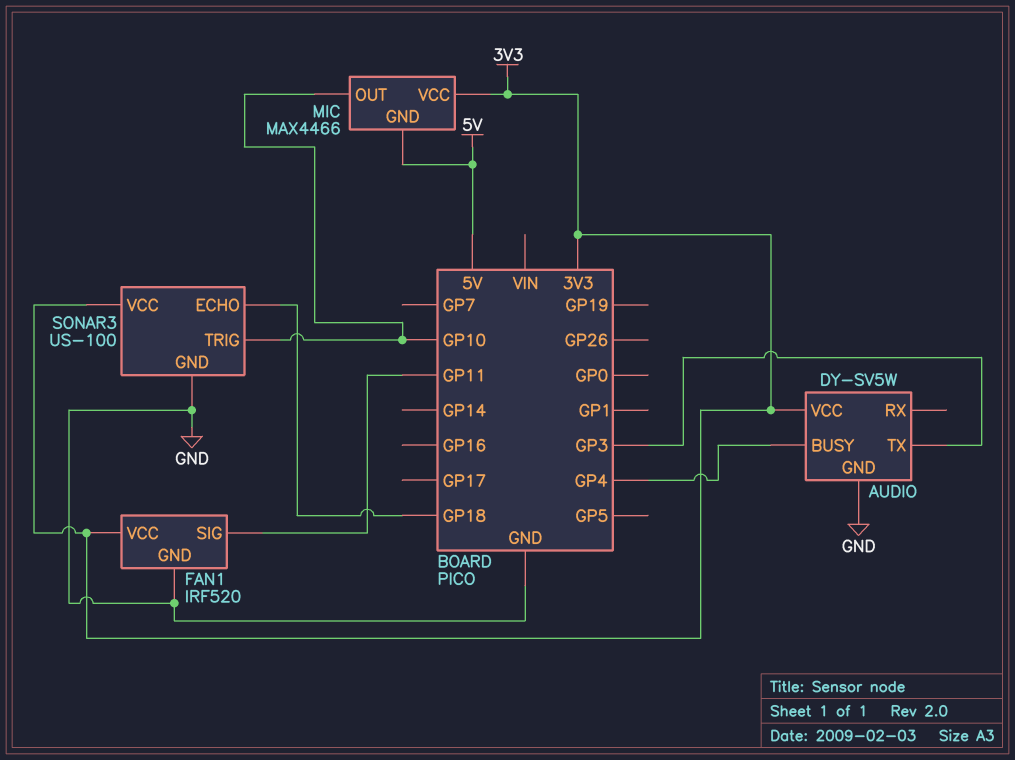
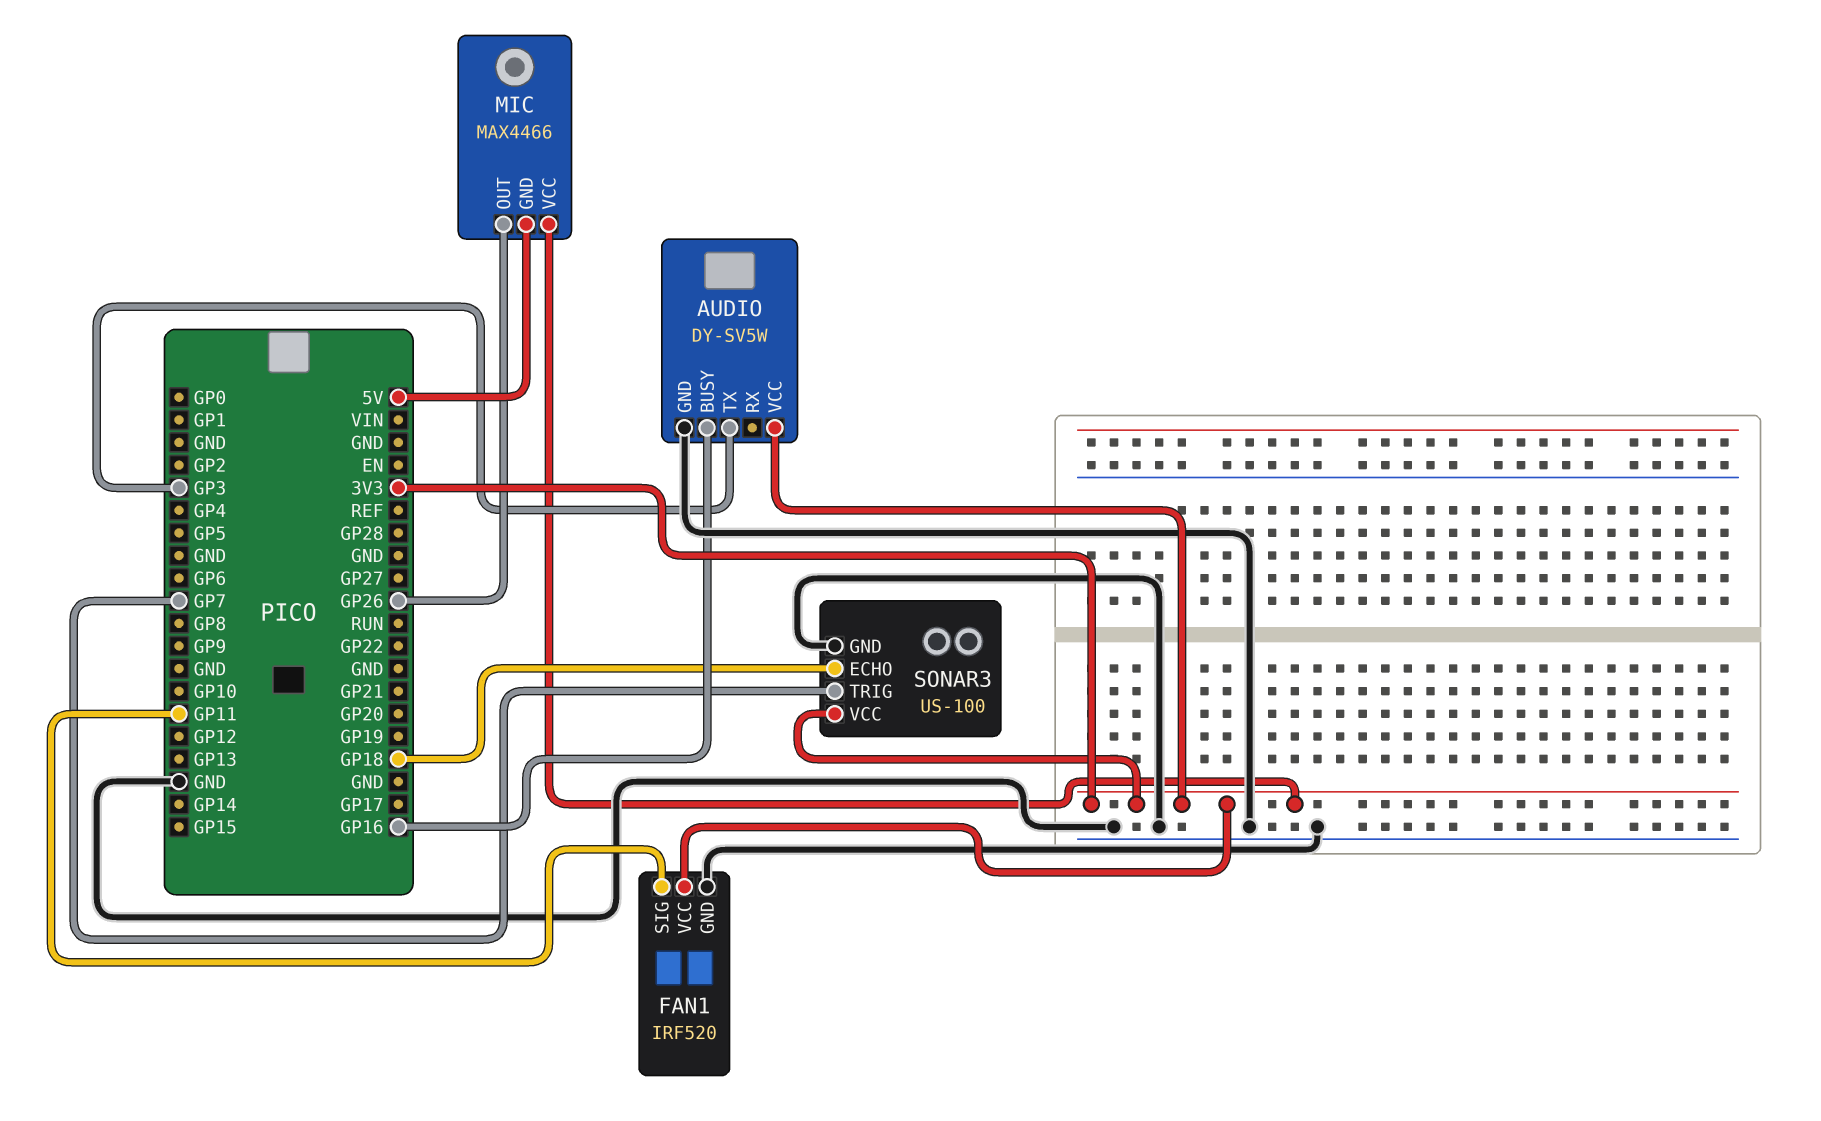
AUDIO pin BUSY: GP4 -> GP16
MIC pin OUT: GP10 -> GP26
SONAR3 pin TRIG: GP10 -> GP7

